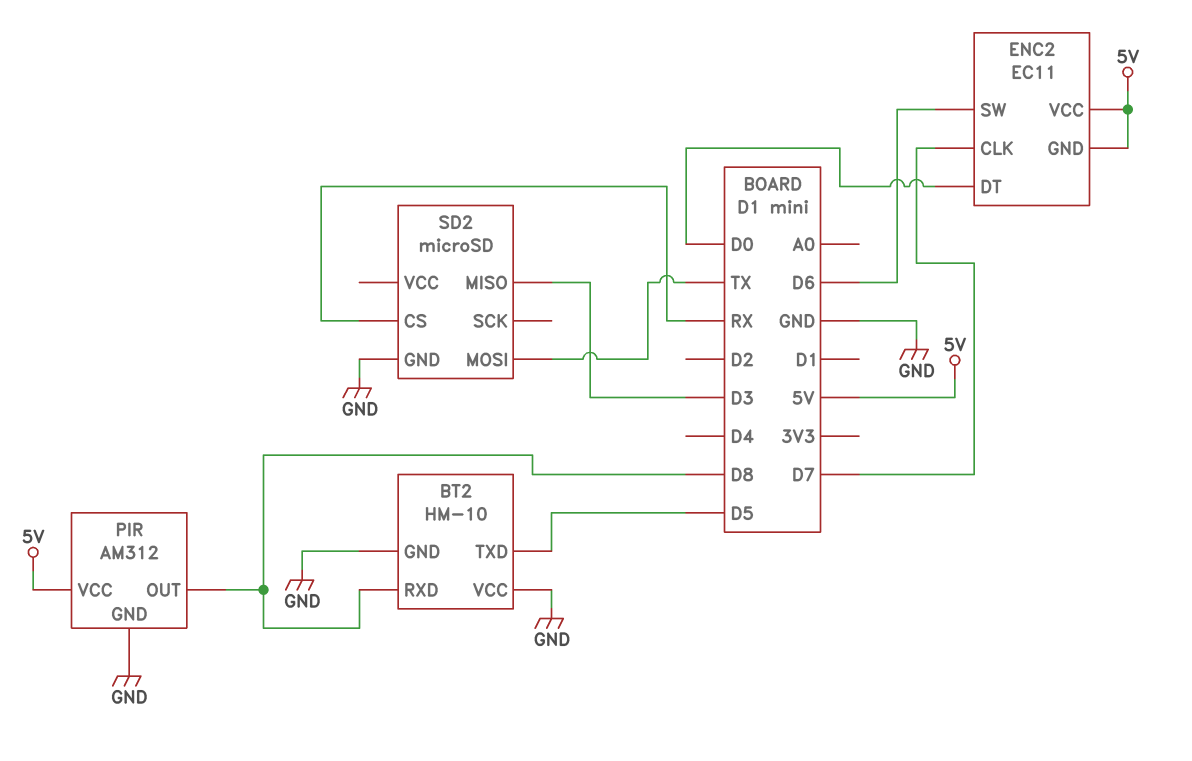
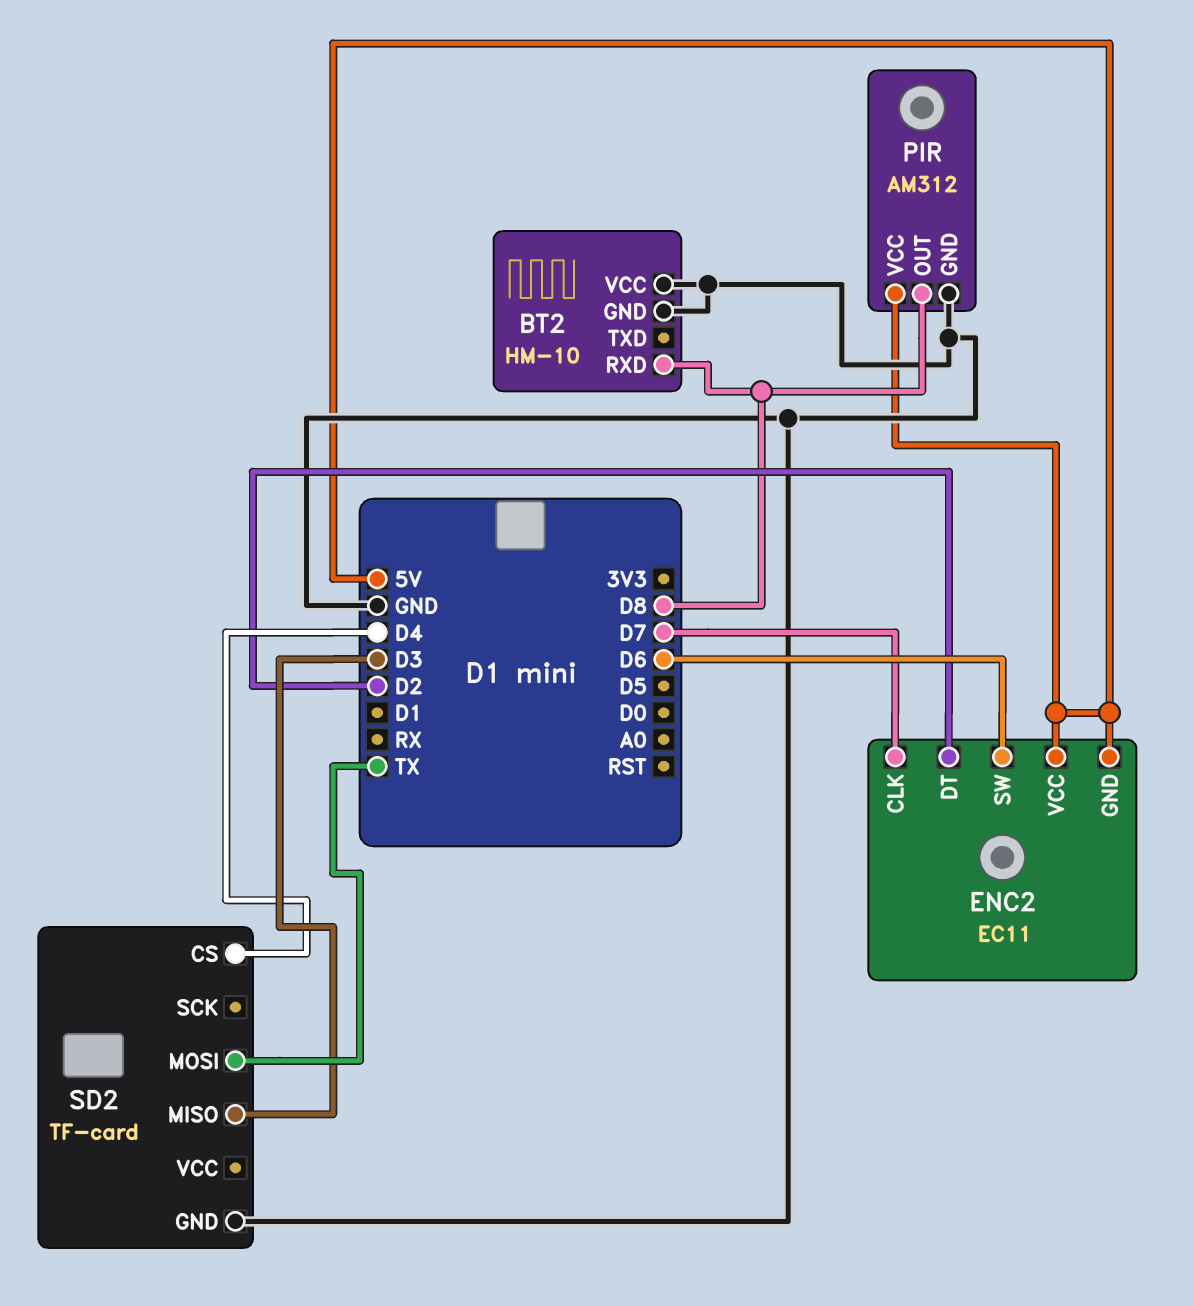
BT2 pin TXD: D5 -> none
ENC2 pin DT: D0 -> D2
SD2: microSD -> TF-card
SD2 pin CS: RX -> D4

